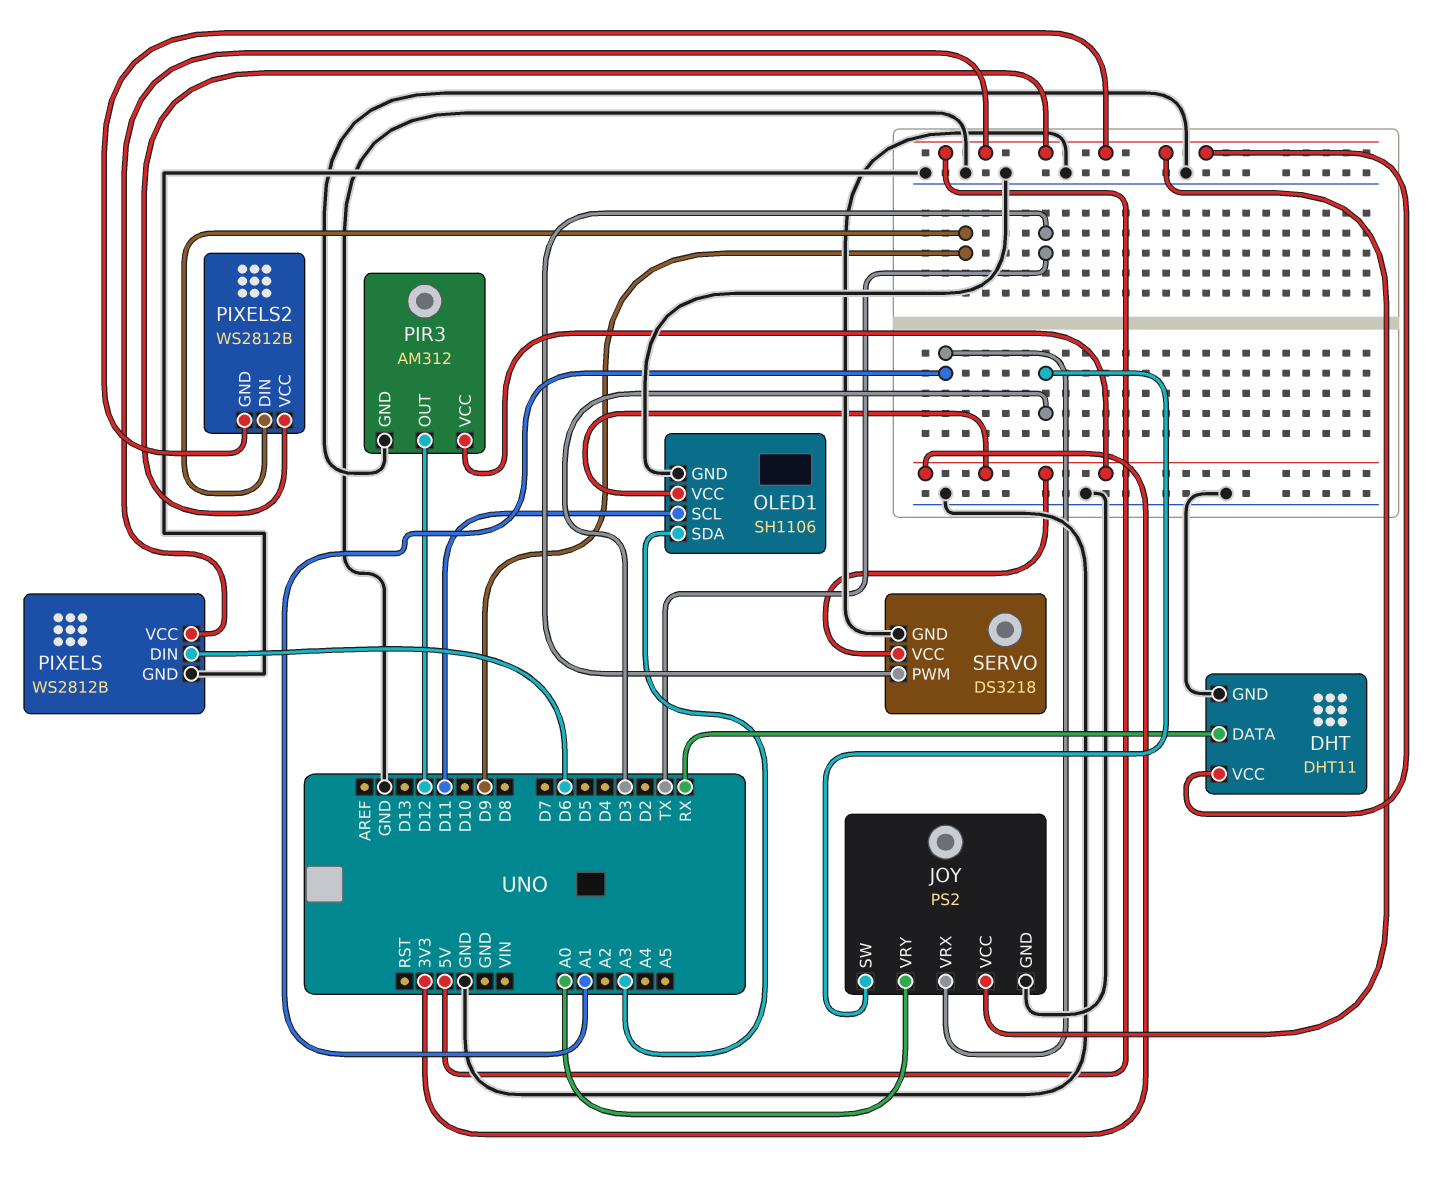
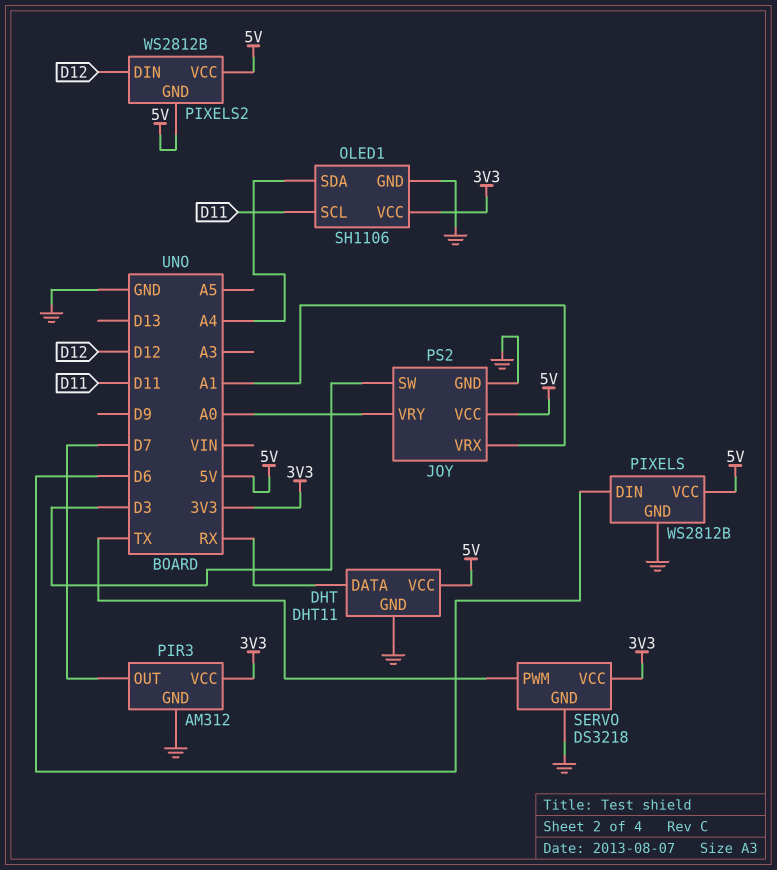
OLED1 pin SDA: A3 -> A4
PIR3 pin OUT: D12 -> D7
PIXELS2 pin DIN: D9 -> D12

